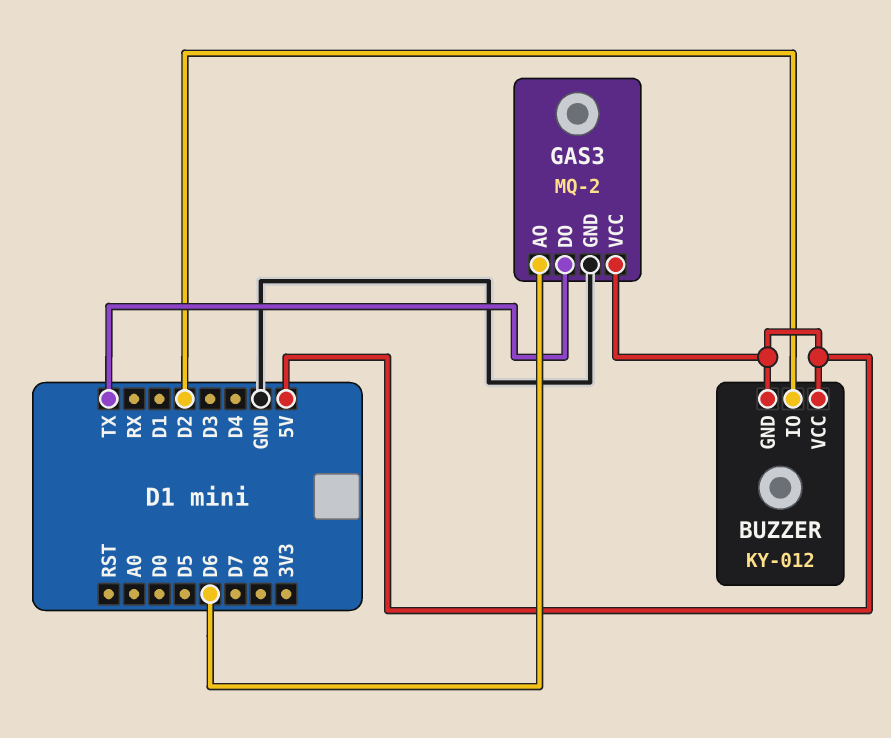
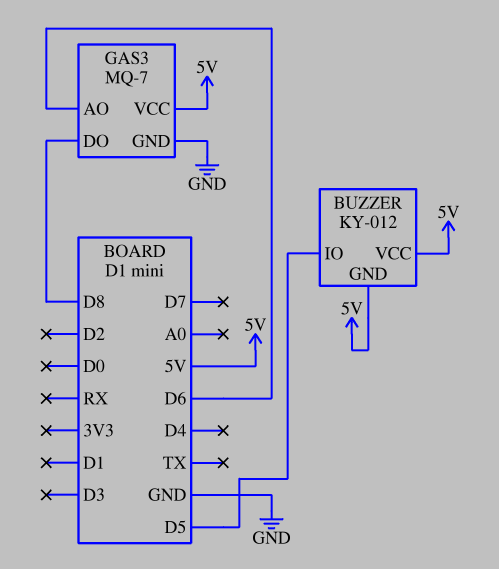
BUZZER pin IO: D2 -> D5
GAS3: MQ-2 -> MQ-7
GAS3 pin DO: TX -> D8

